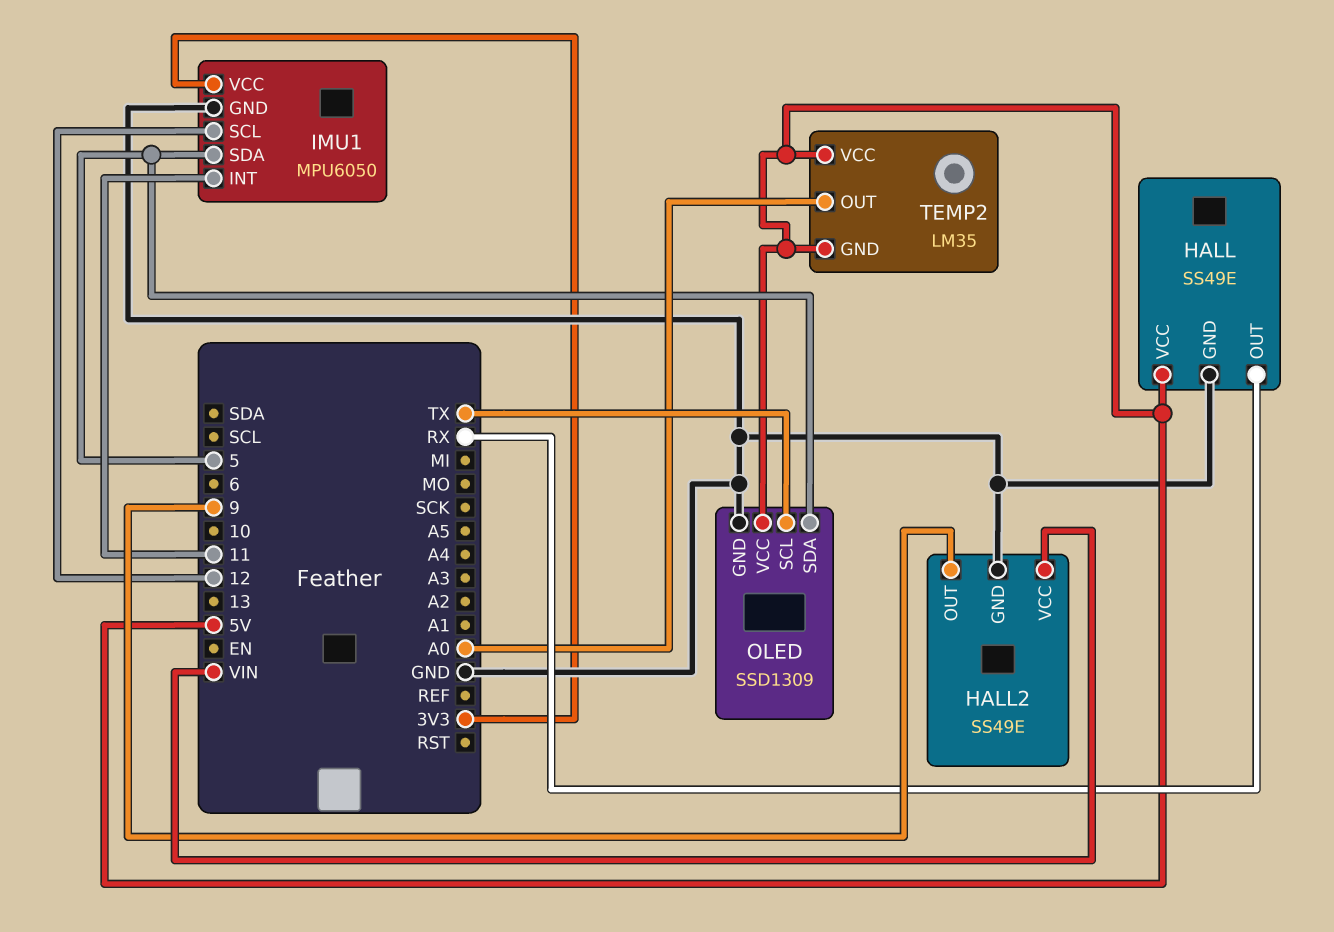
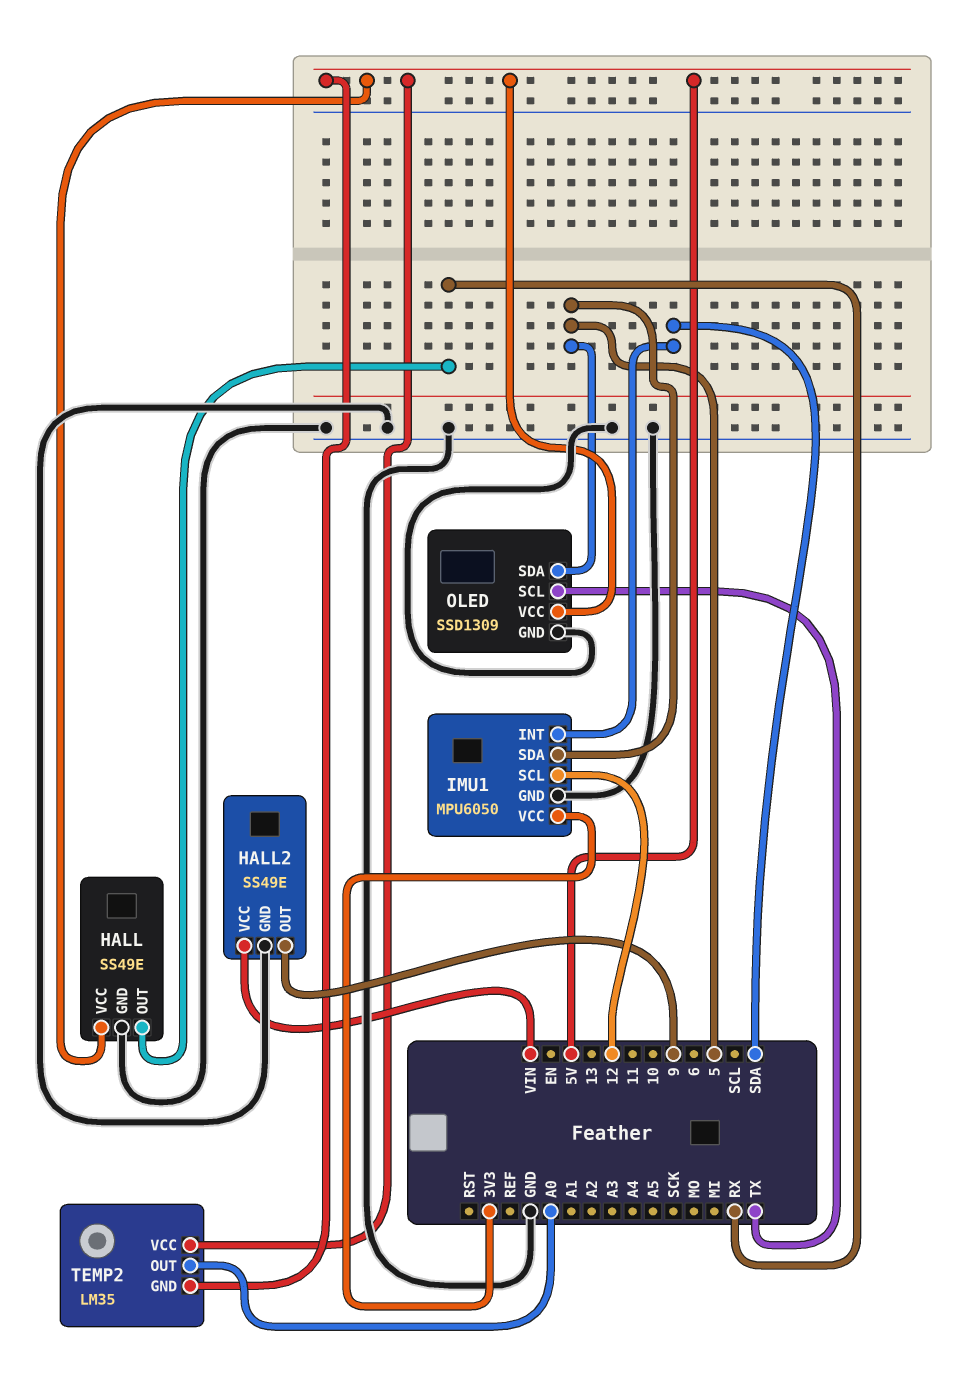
IMU1 pin INT: 11 -> SDA

